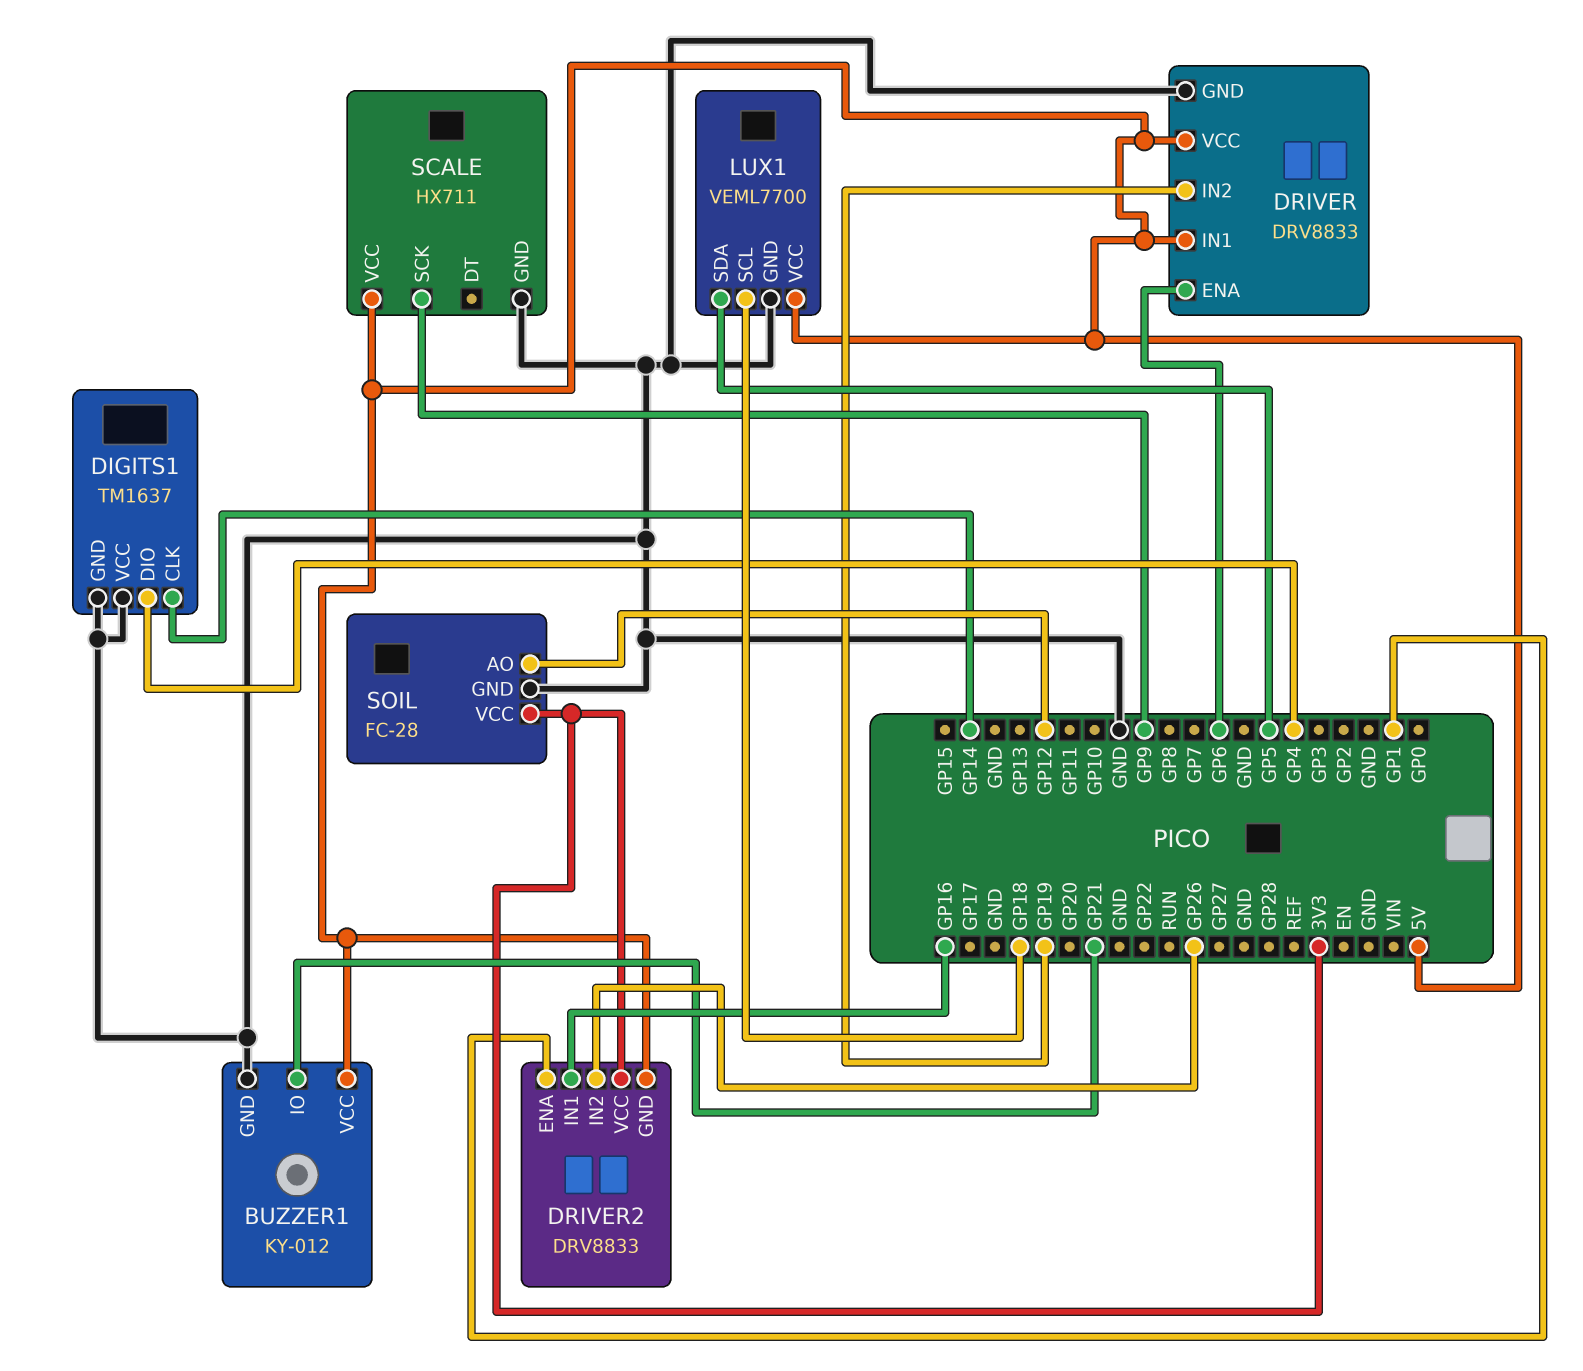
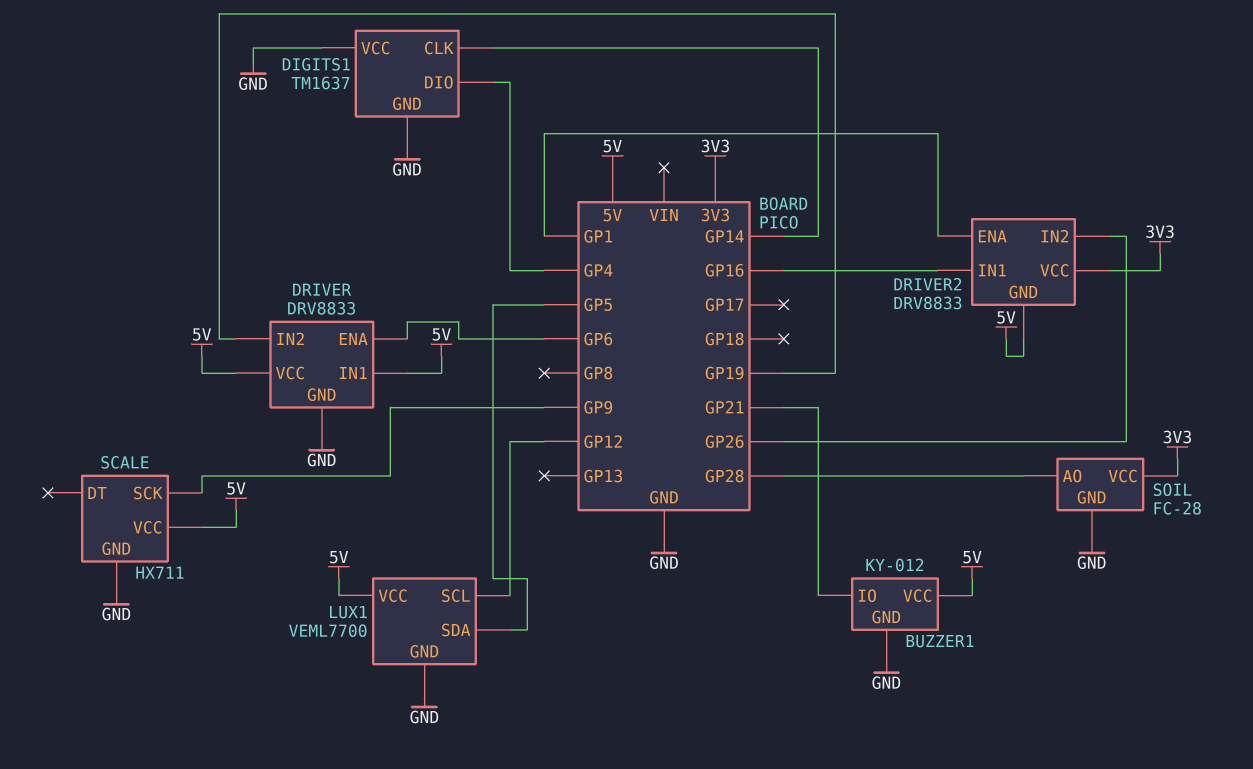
LUX1 pin SCL: GP18 -> GP12
SOIL pin AO: GP12 -> GP28

